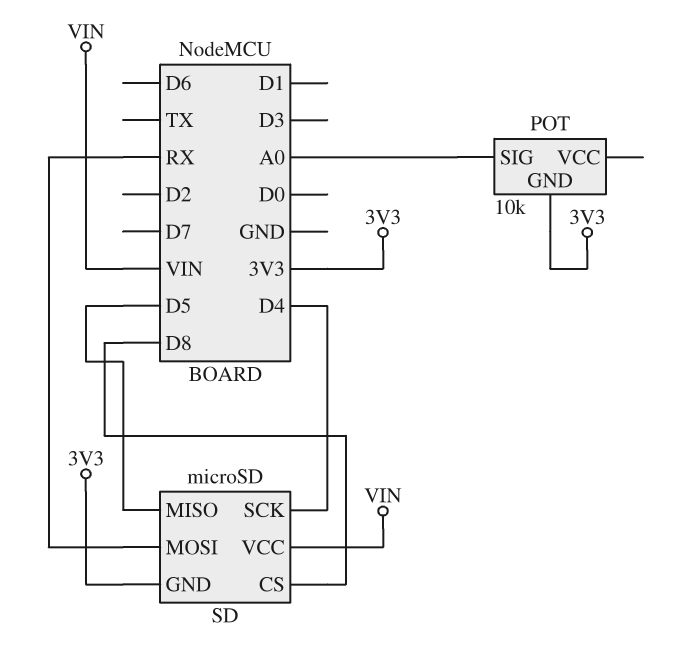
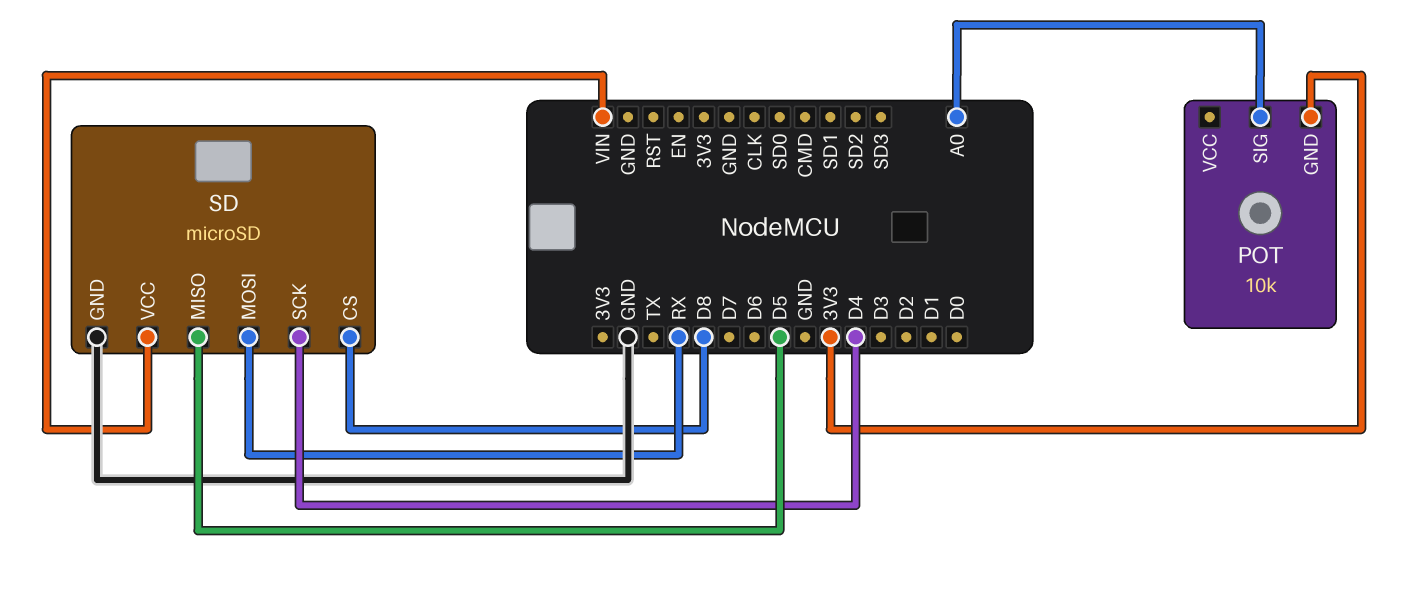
SD pin GND: 3V3 -> GND

